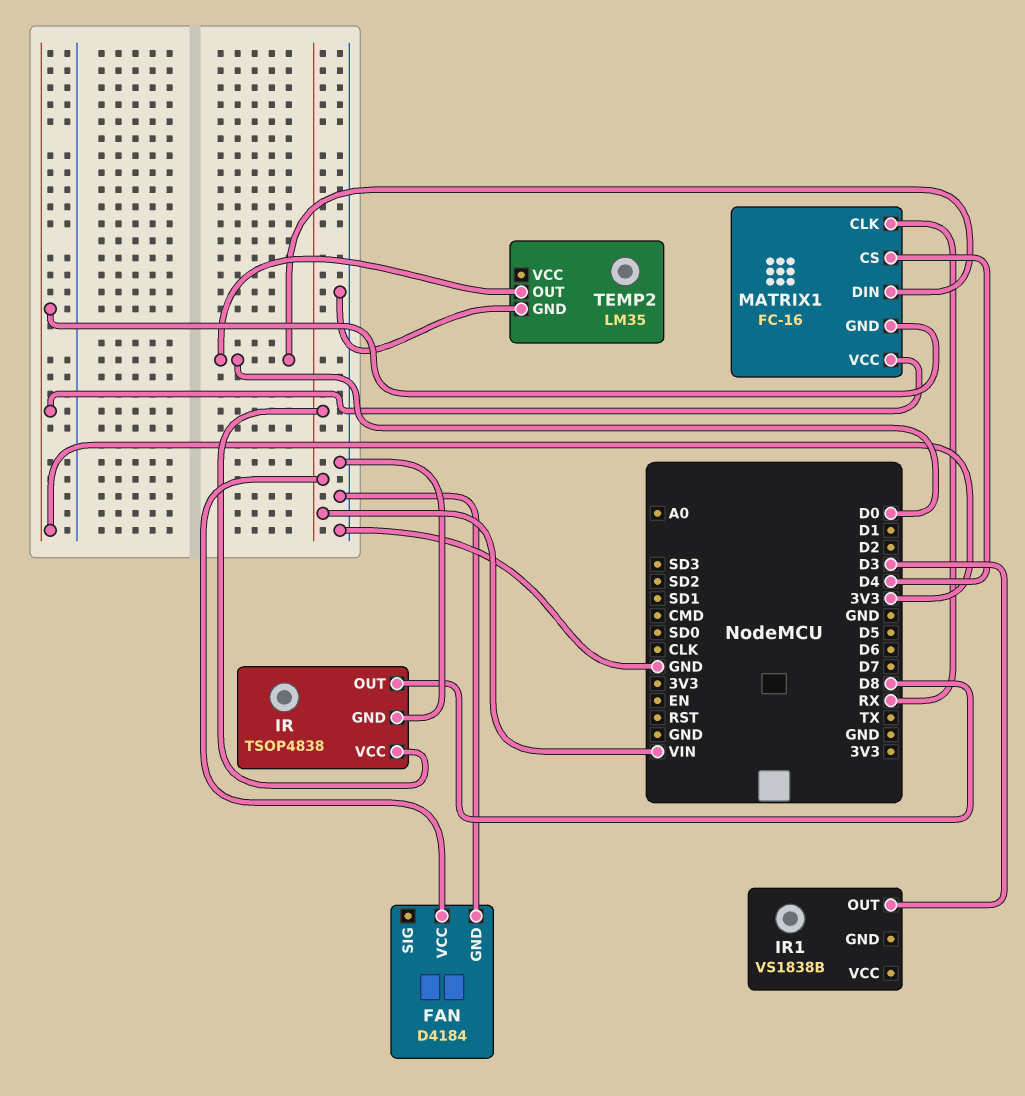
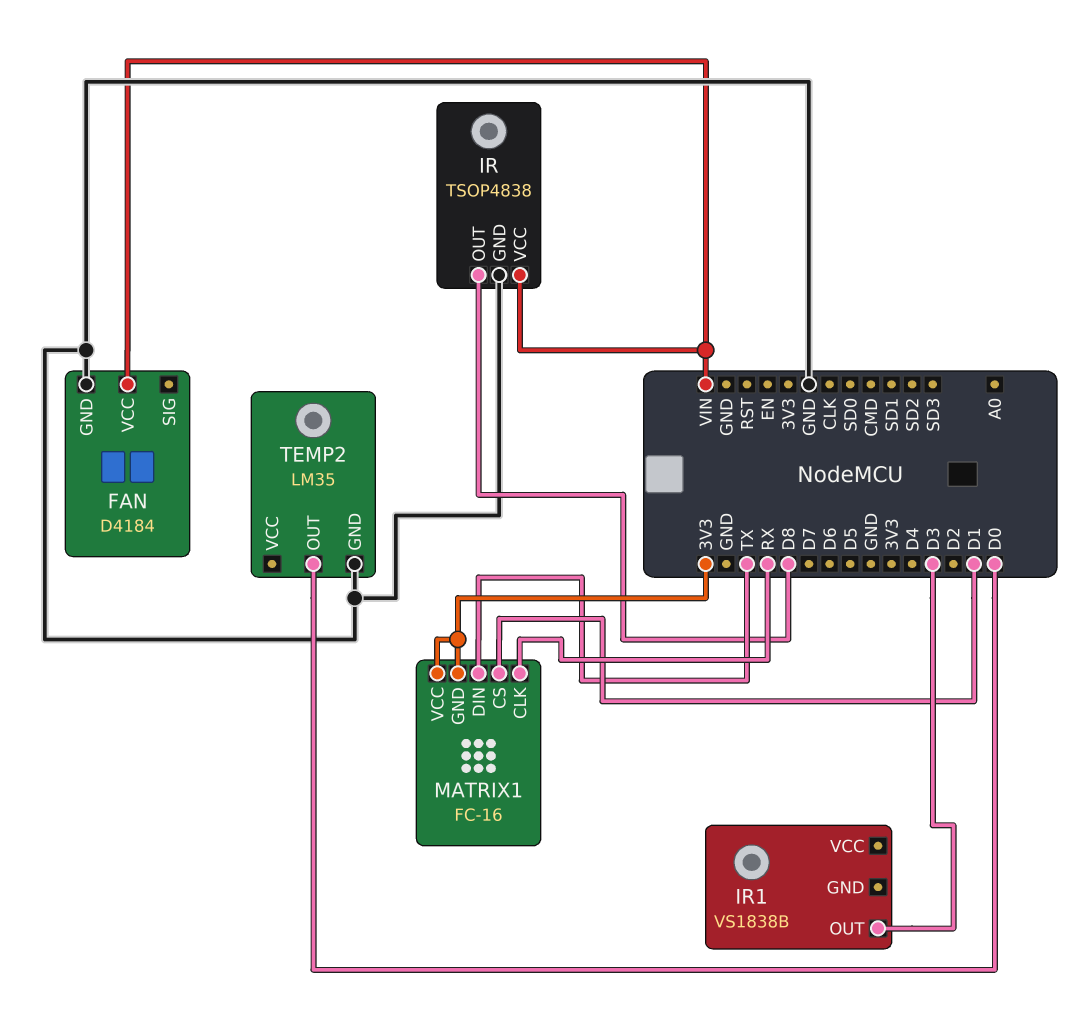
MATRIX1 pin CS: D4 -> D1
MATRIX1 pin DIN: D0 -> TX

